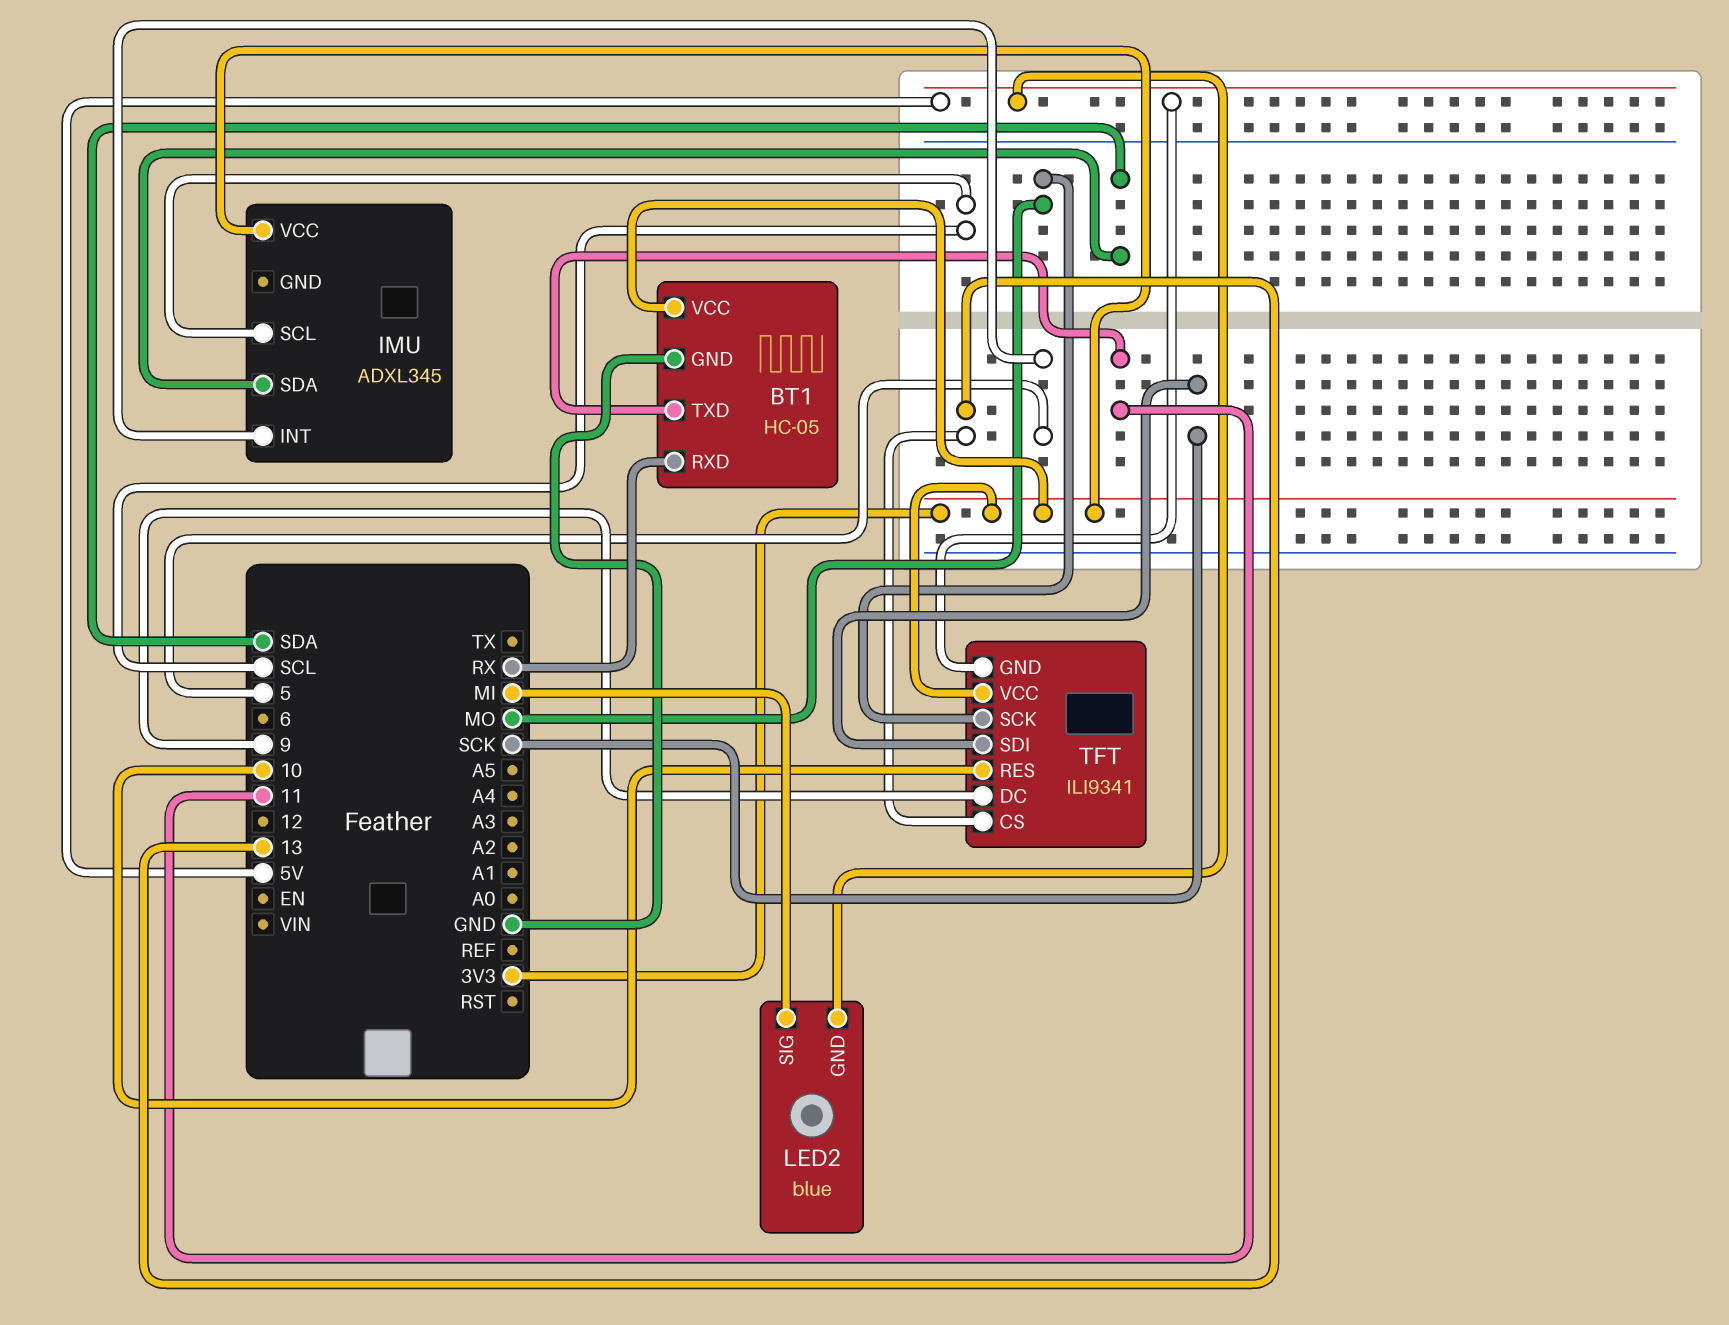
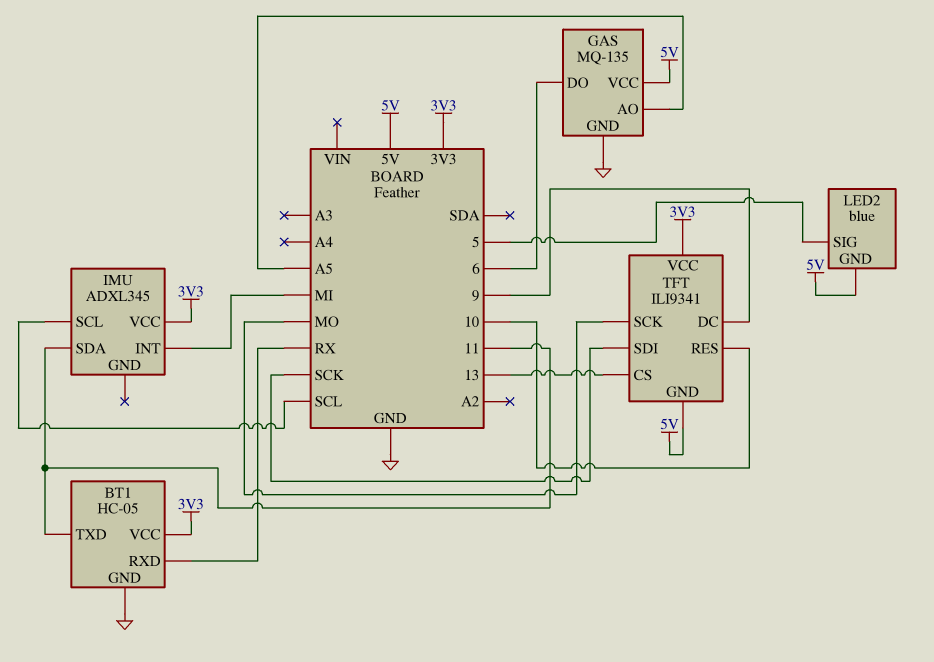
GAS: none -> MQ-135
GAS pin AO: none -> A5
GAS pin DO: none -> 6
GAS pin GND: none -> GND
GAS pin VCC: none -> 5V
IMU pin INT: 5 -> MI
IMU pin SDA: SDA -> 11
LED2 pin SIG: MI -> 5

